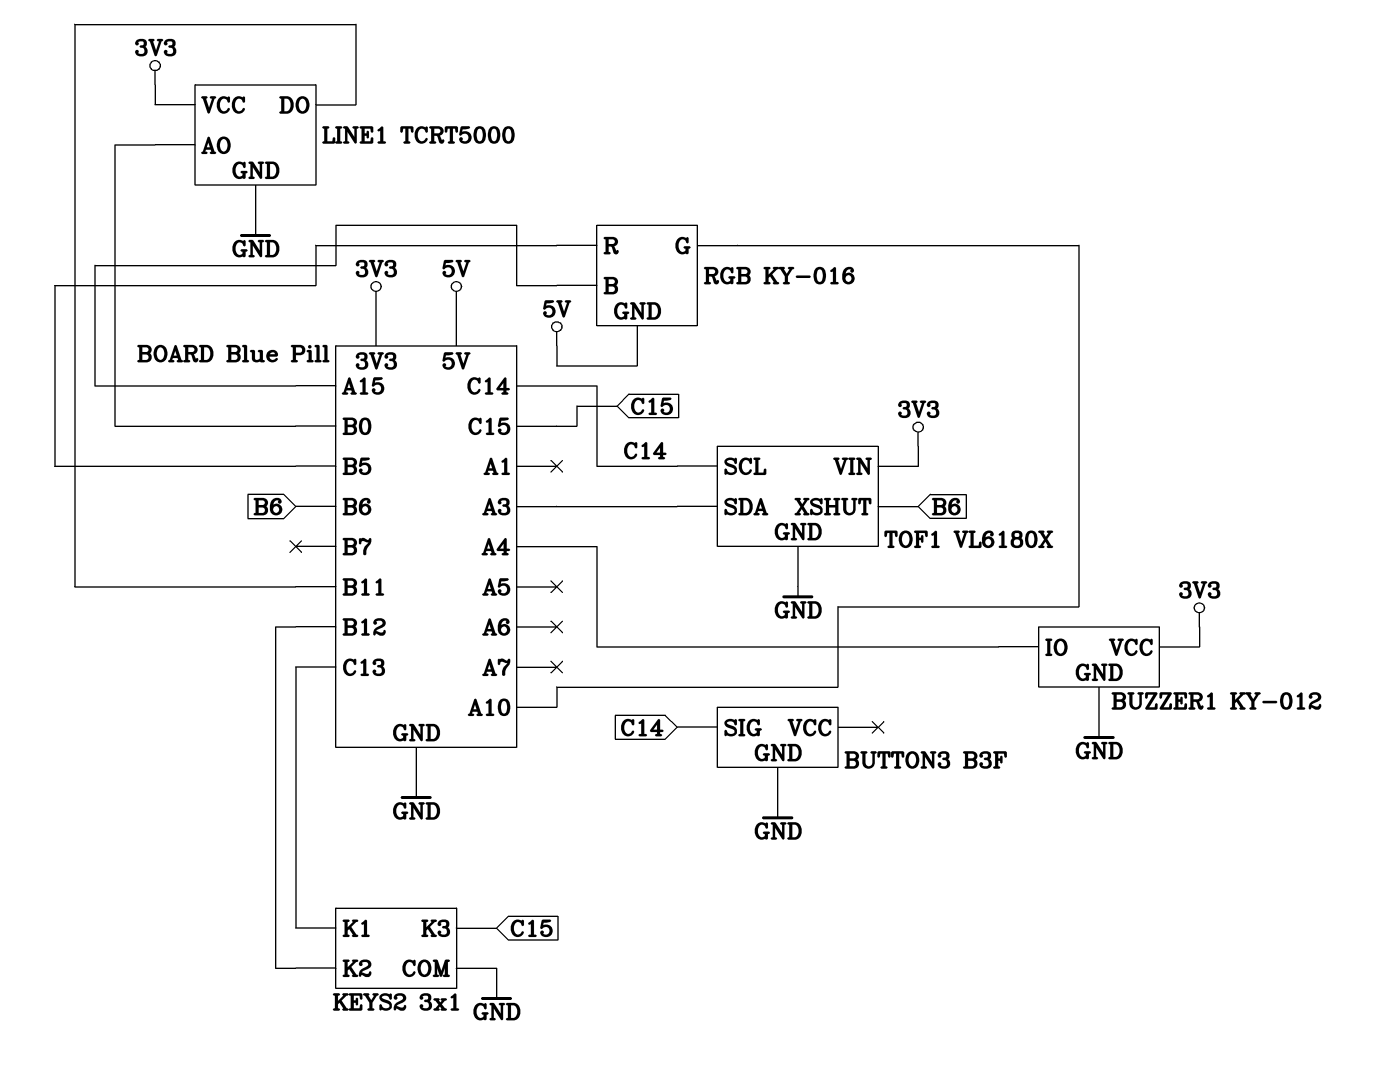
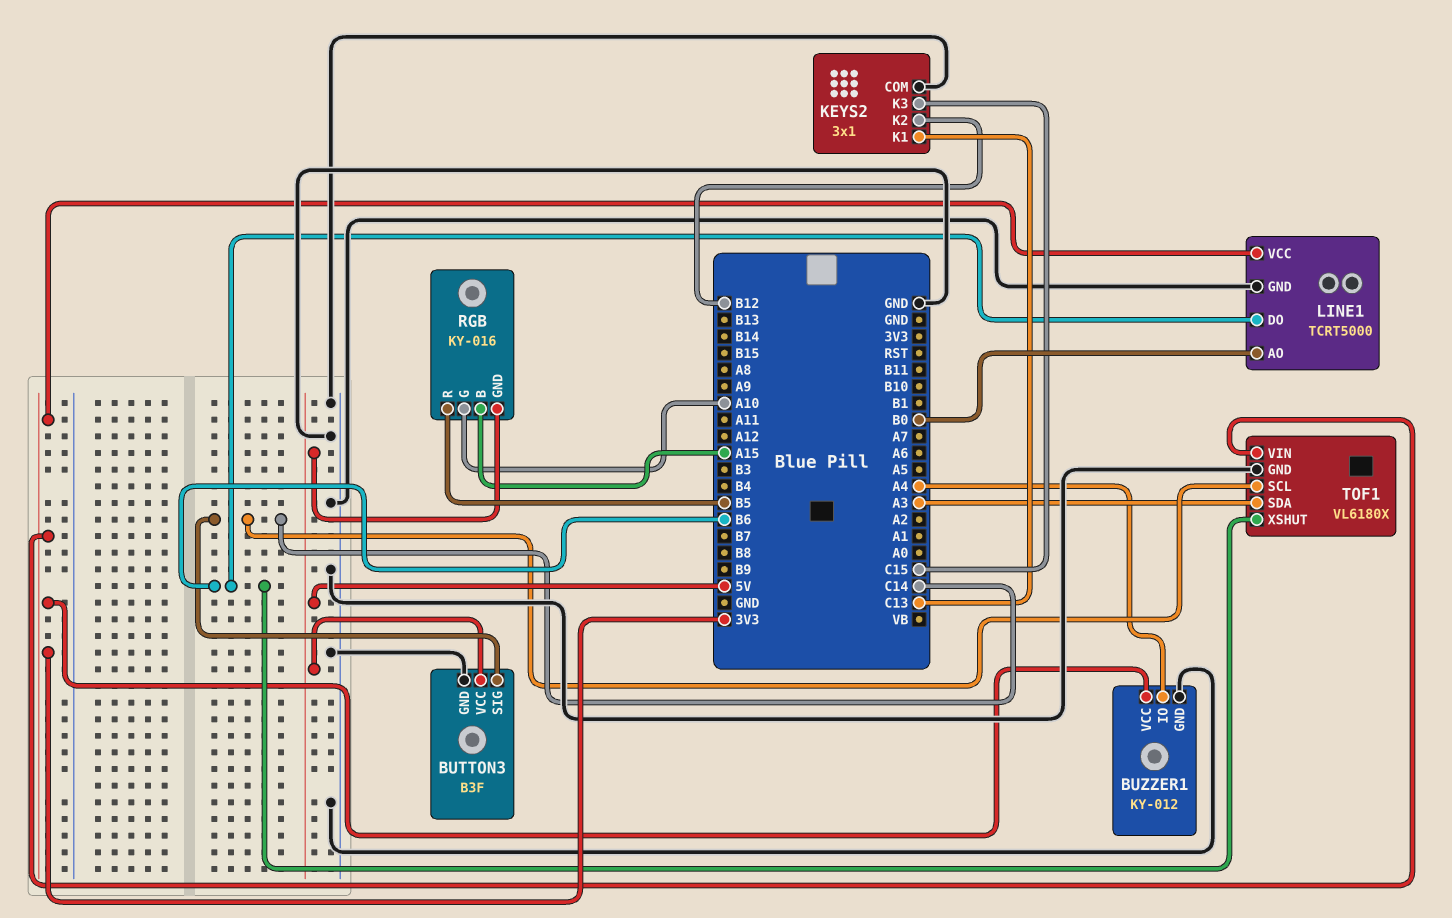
BUTTON3 pin VCC: none -> 5V
LINE1 pin DO: B11 -> B6

